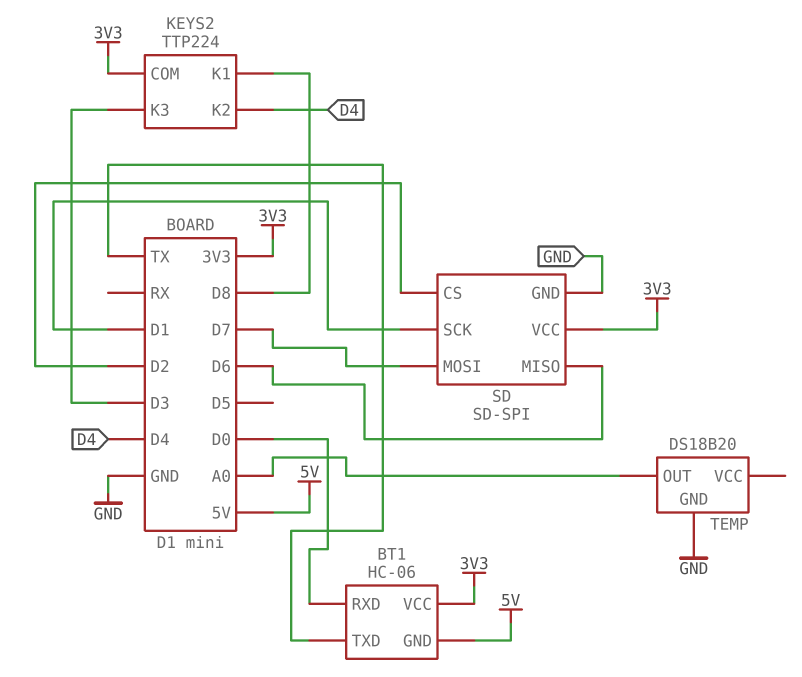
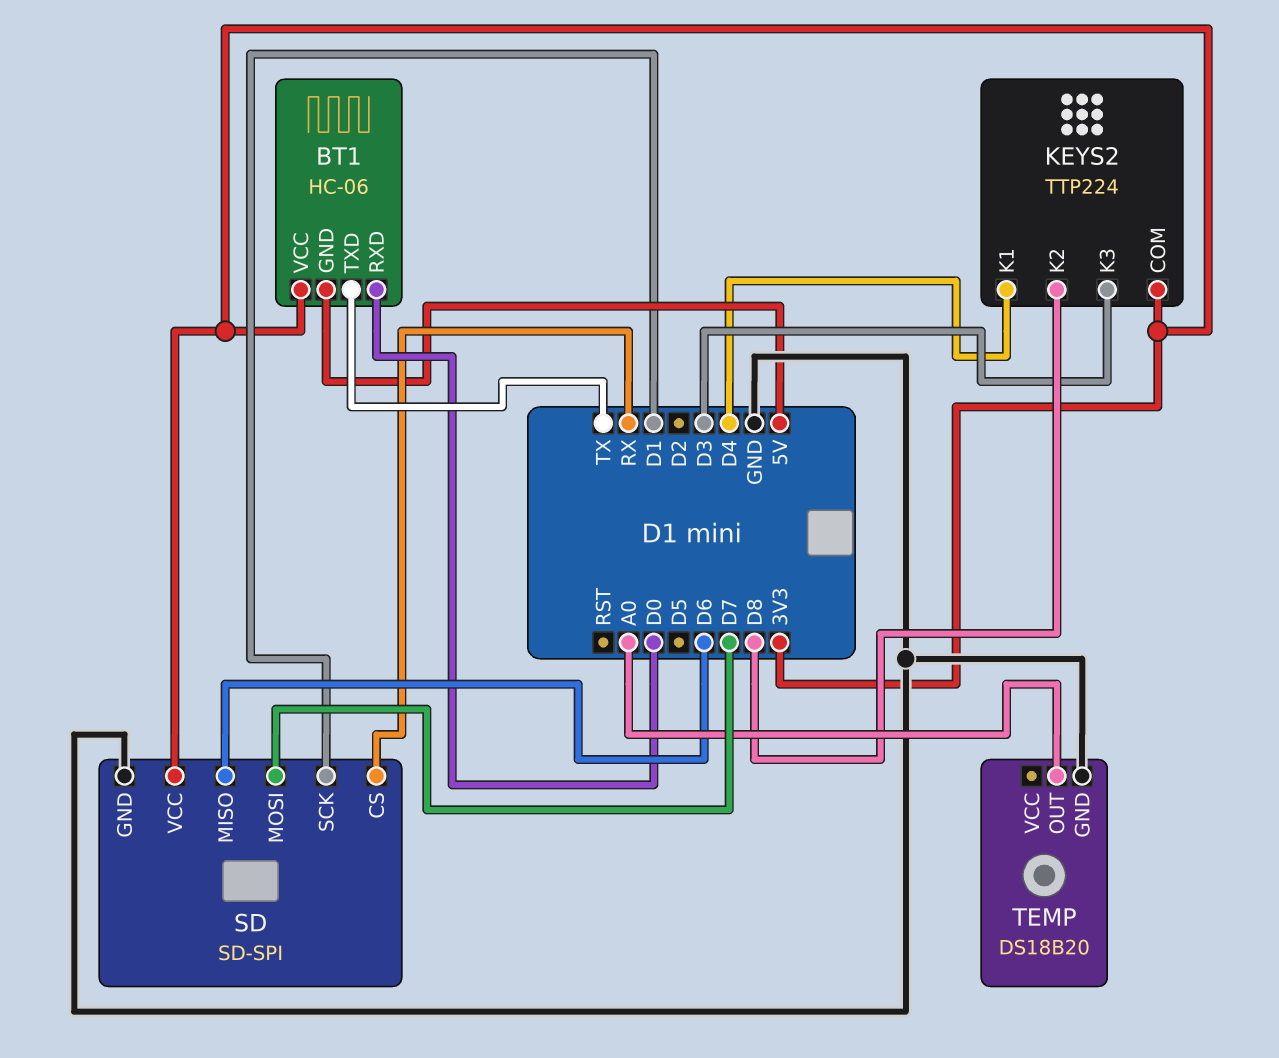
KEYS2 pin K1: D8 -> D4
KEYS2 pin K2: D4 -> D8
SD pin CS: D2 -> RX

